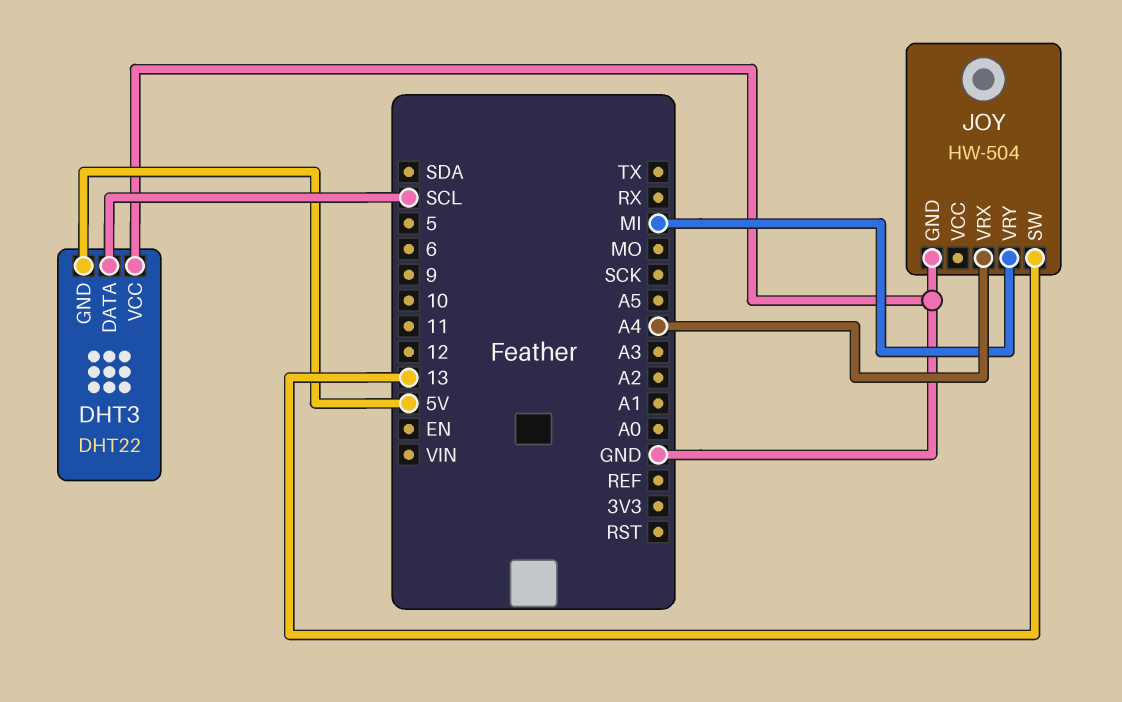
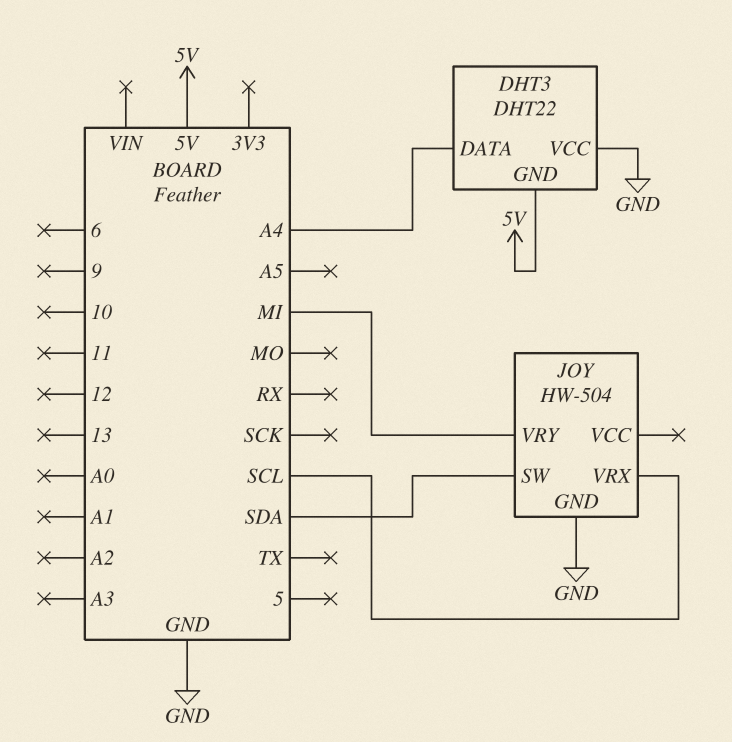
DHT3 pin DATA: SCL -> A4
JOY pin SW: 13 -> SDA
JOY pin VRX: A4 -> SCL

